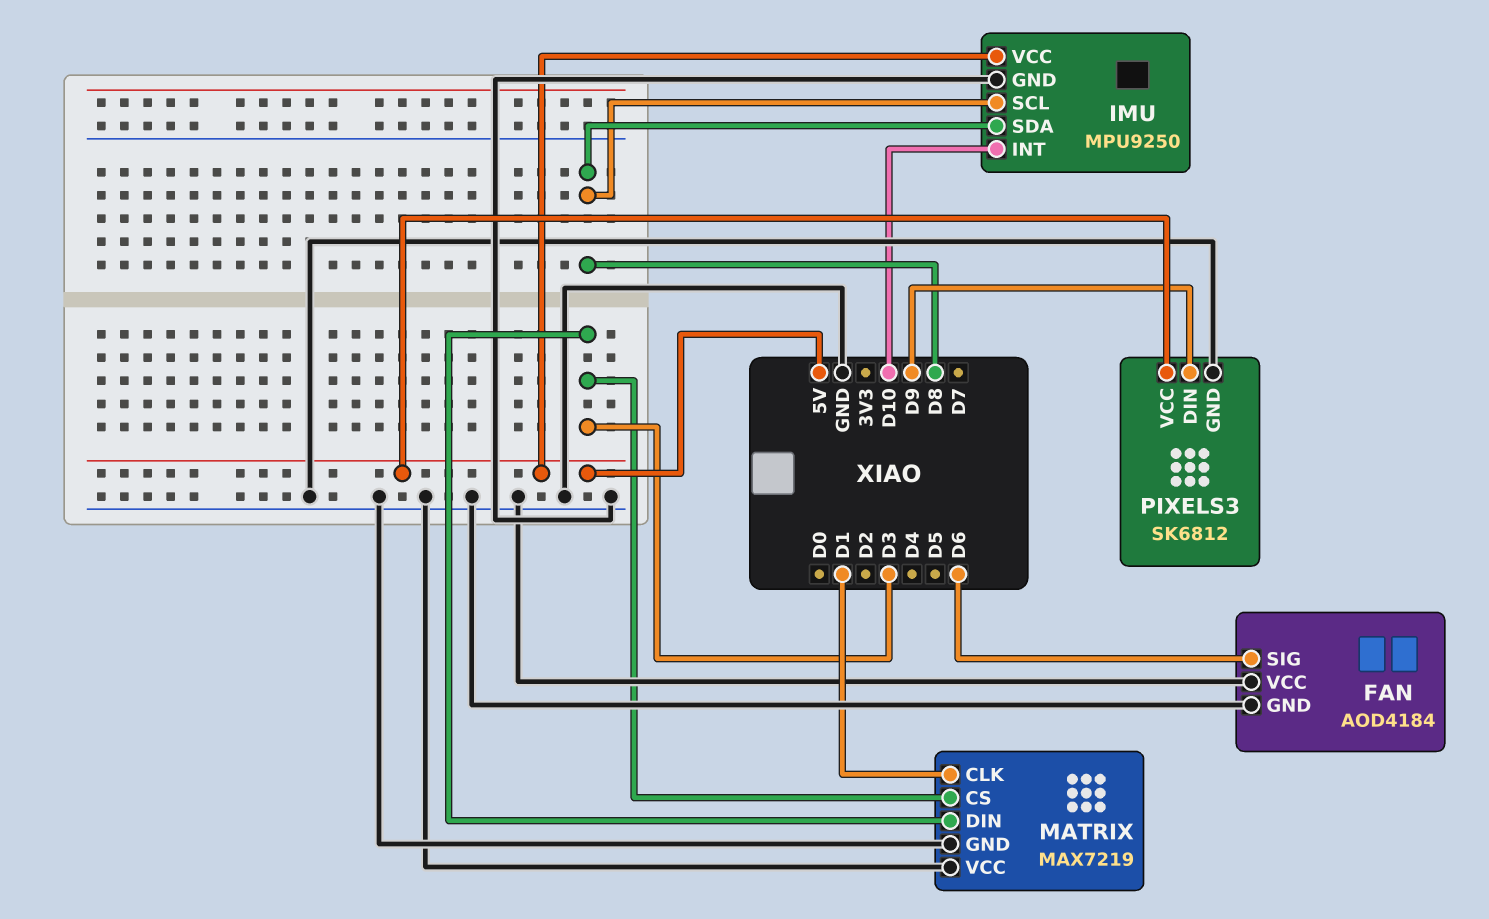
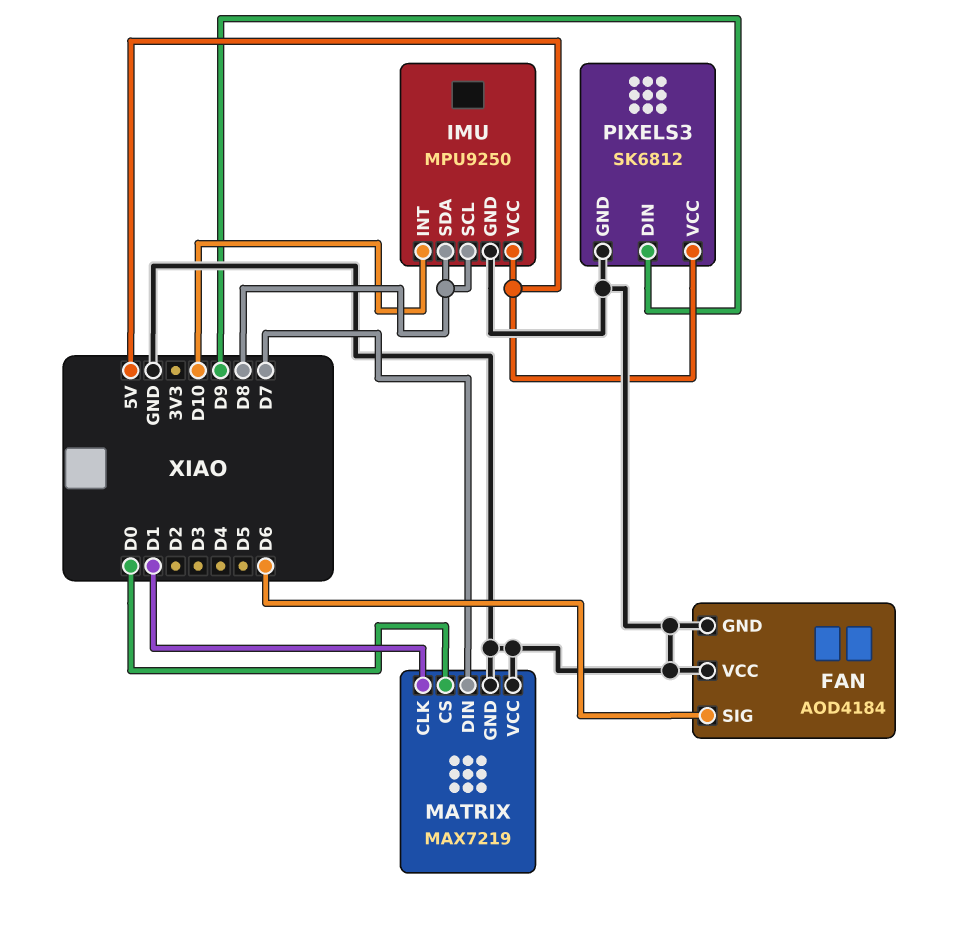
MATRIX pin CS: D3 -> D0
MATRIX pin DIN: D3 -> D7

